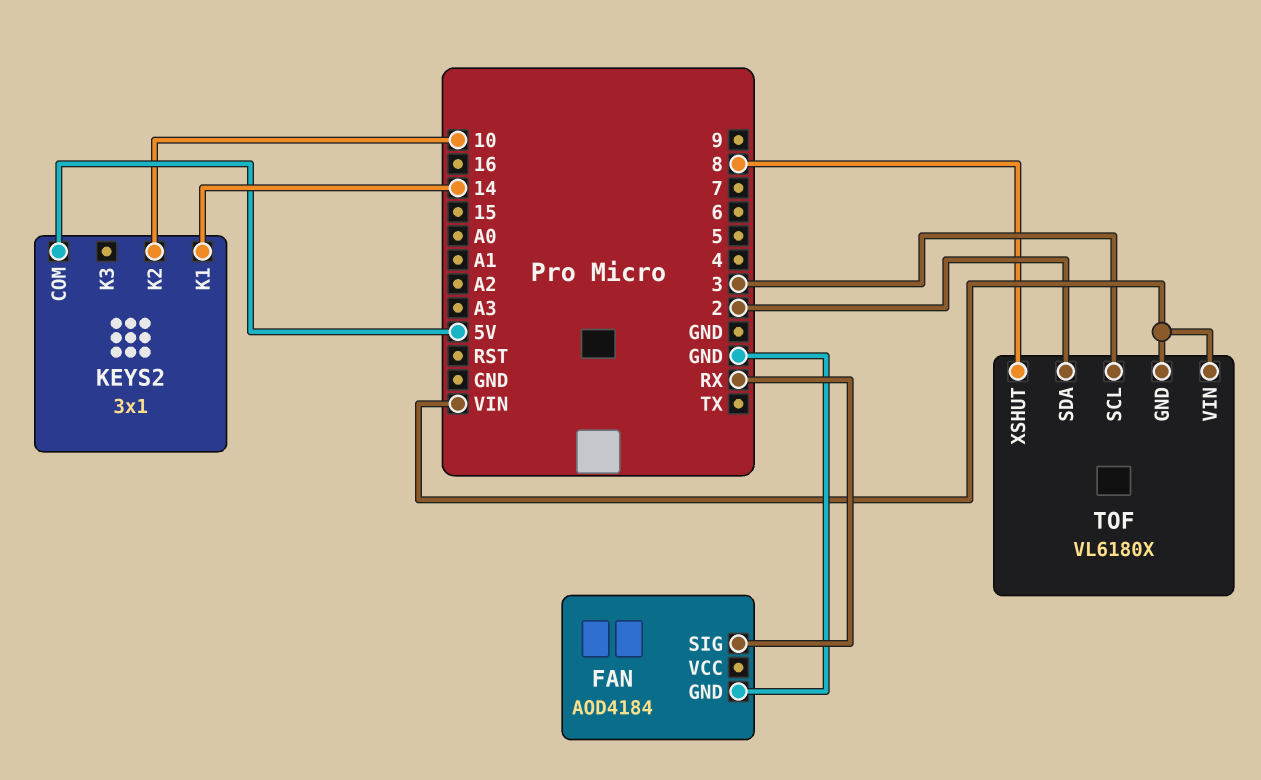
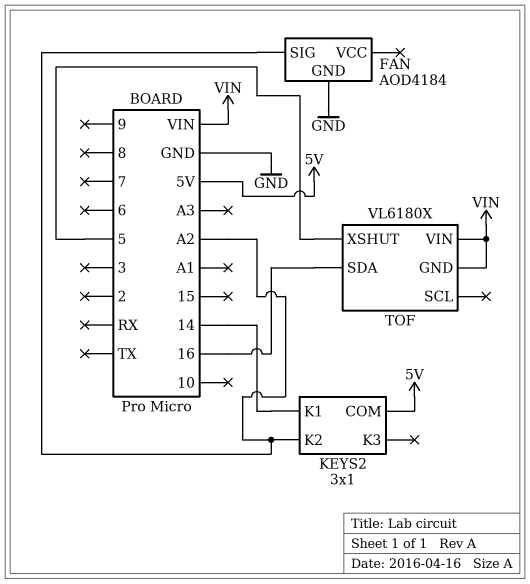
FAN pin SIG: RX -> A2
KEYS2 pin K2: 10 -> A2
TOF pin SCL: 3 -> none
TOF pin SDA: 2 -> 16
TOF pin XSHUT: 8 -> 5

